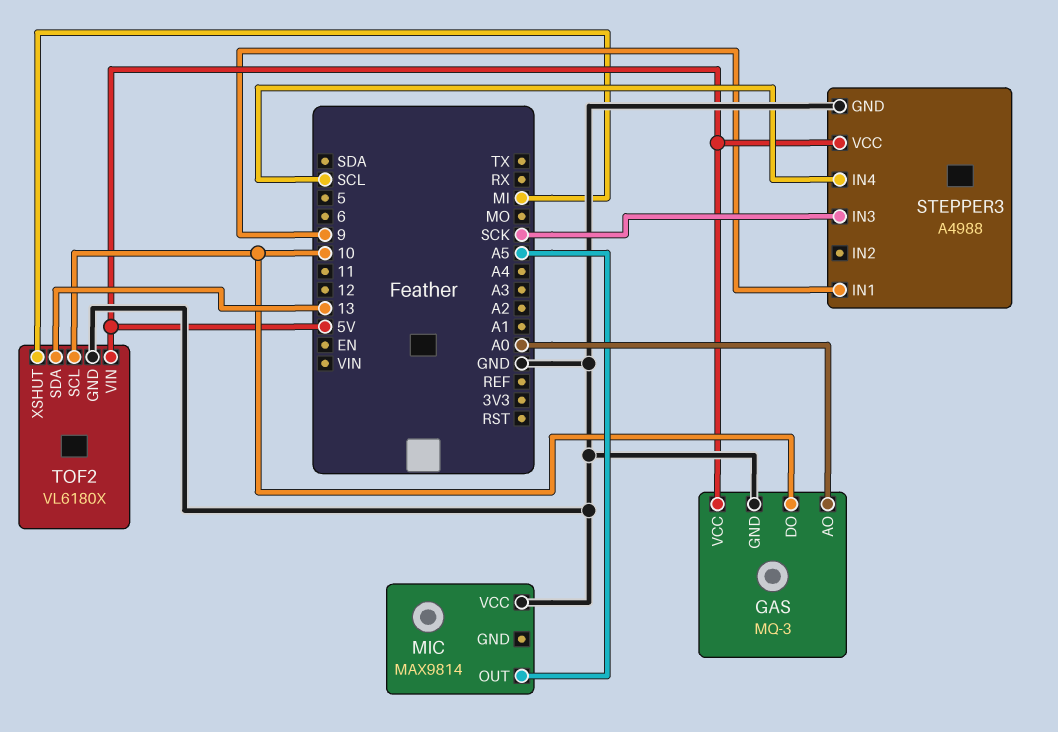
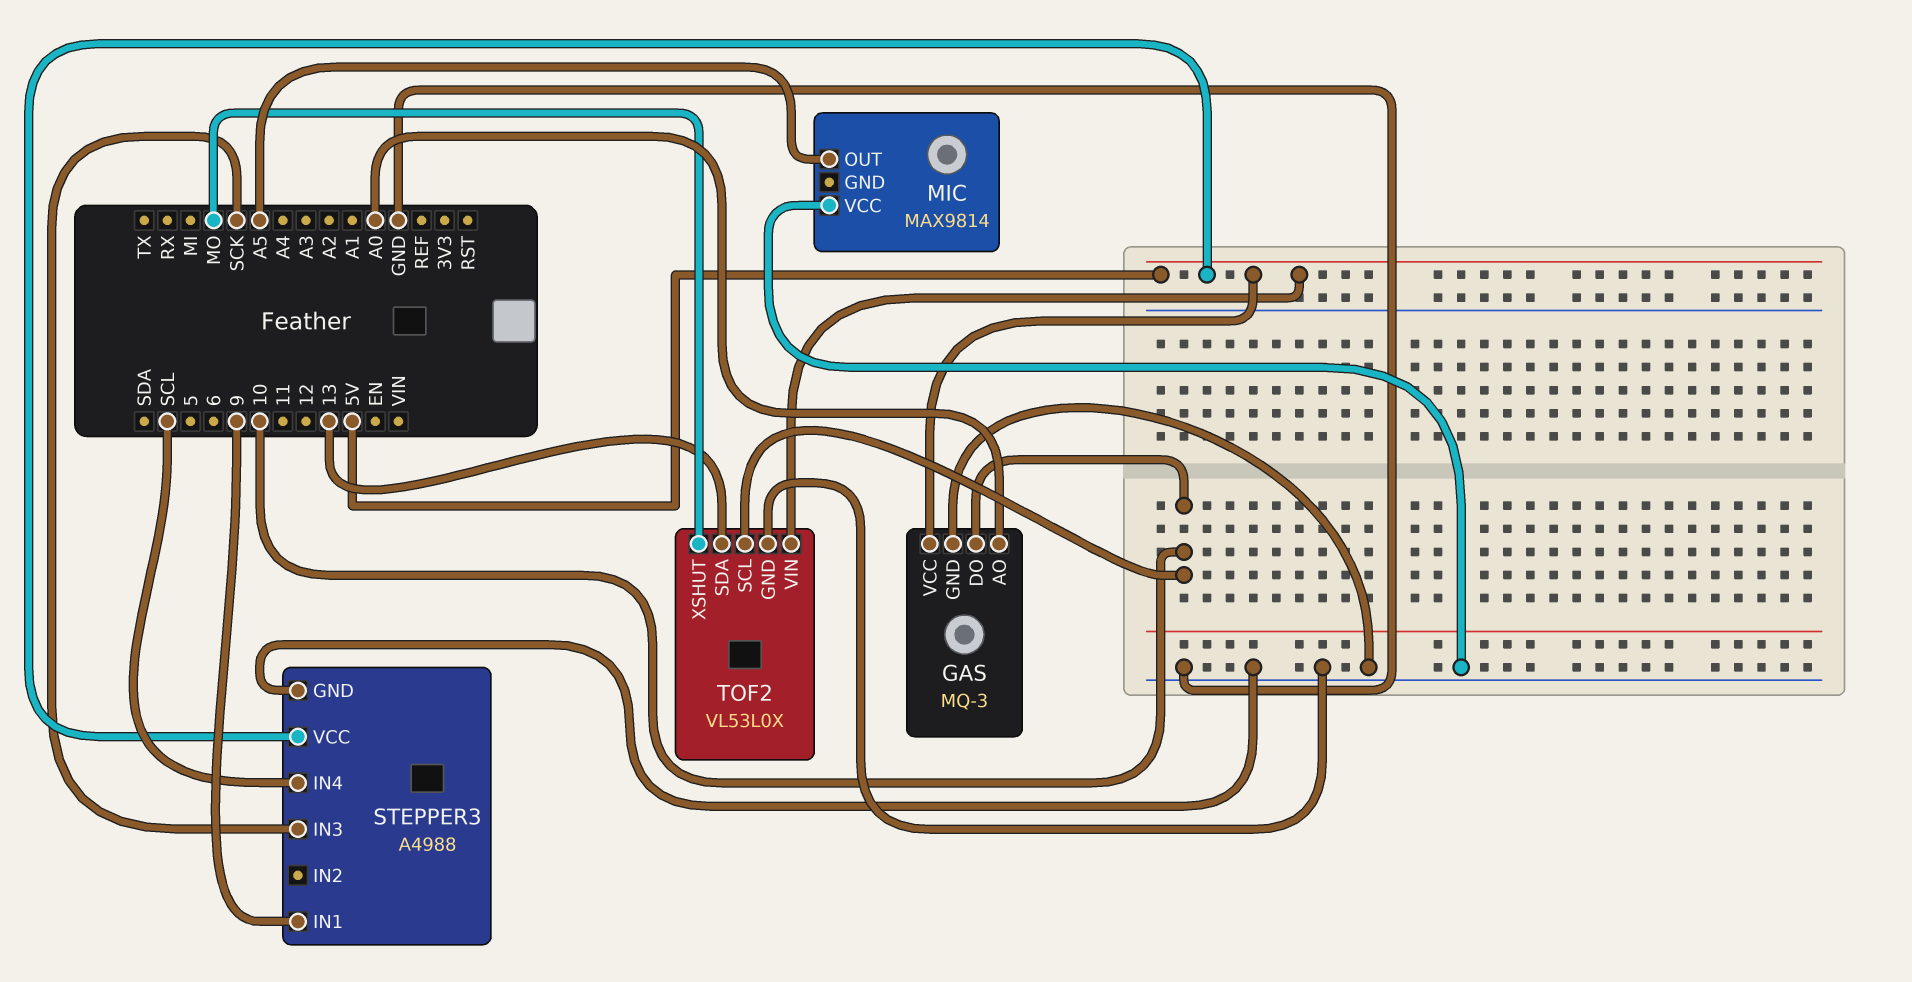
TOF2: VL6180X -> VL53L0X
TOF2 pin XSHUT: MI -> MO

